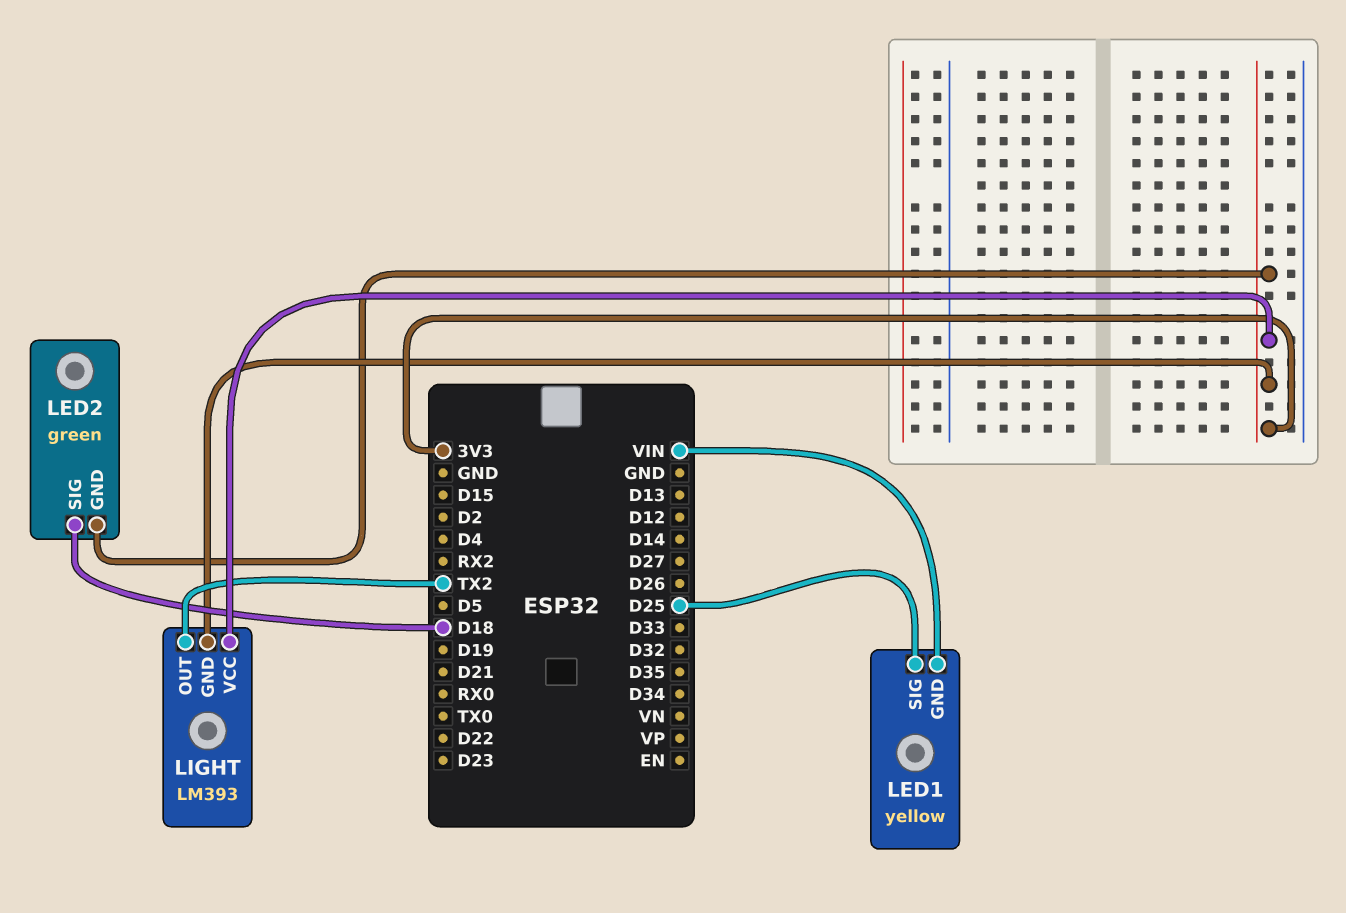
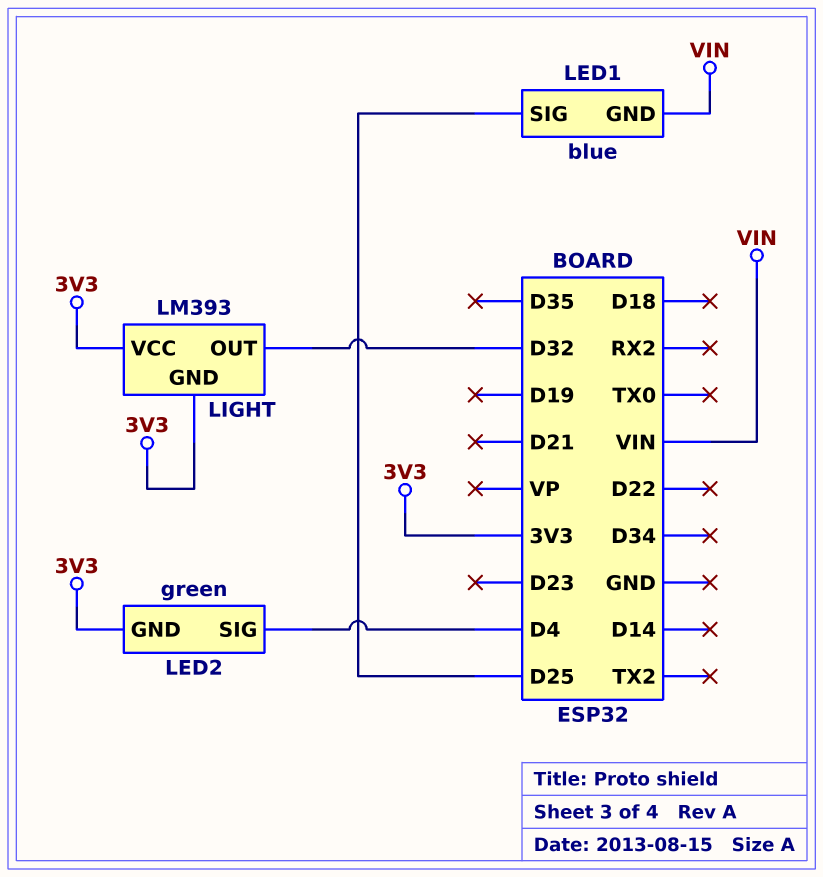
LED1: yellow -> blue
LED2 pin SIG: D18 -> D4
LIGHT pin OUT: TX2 -> D32

